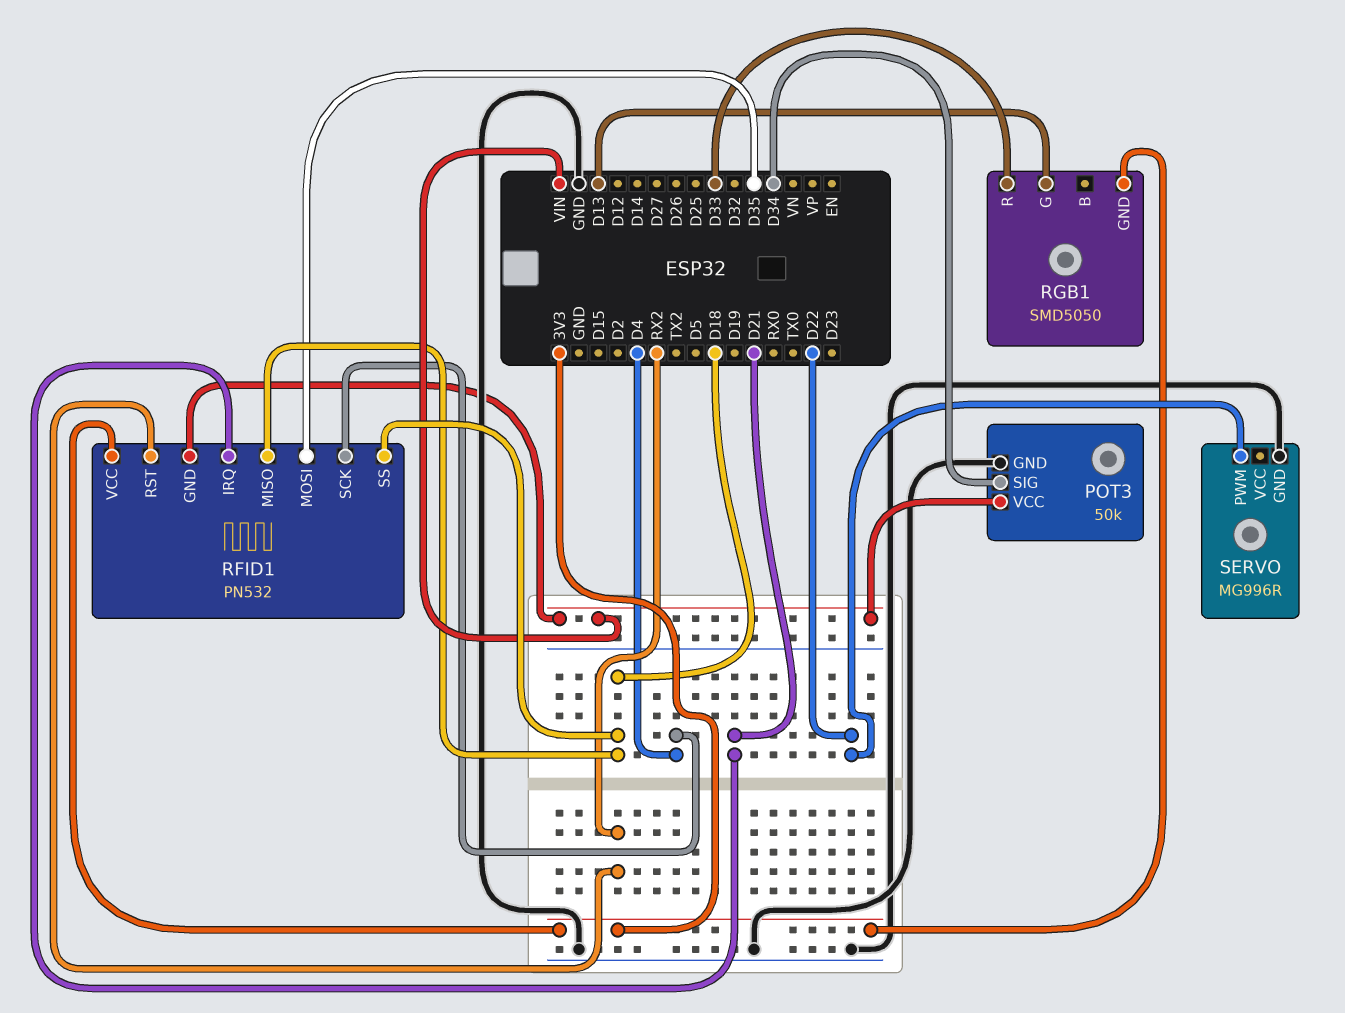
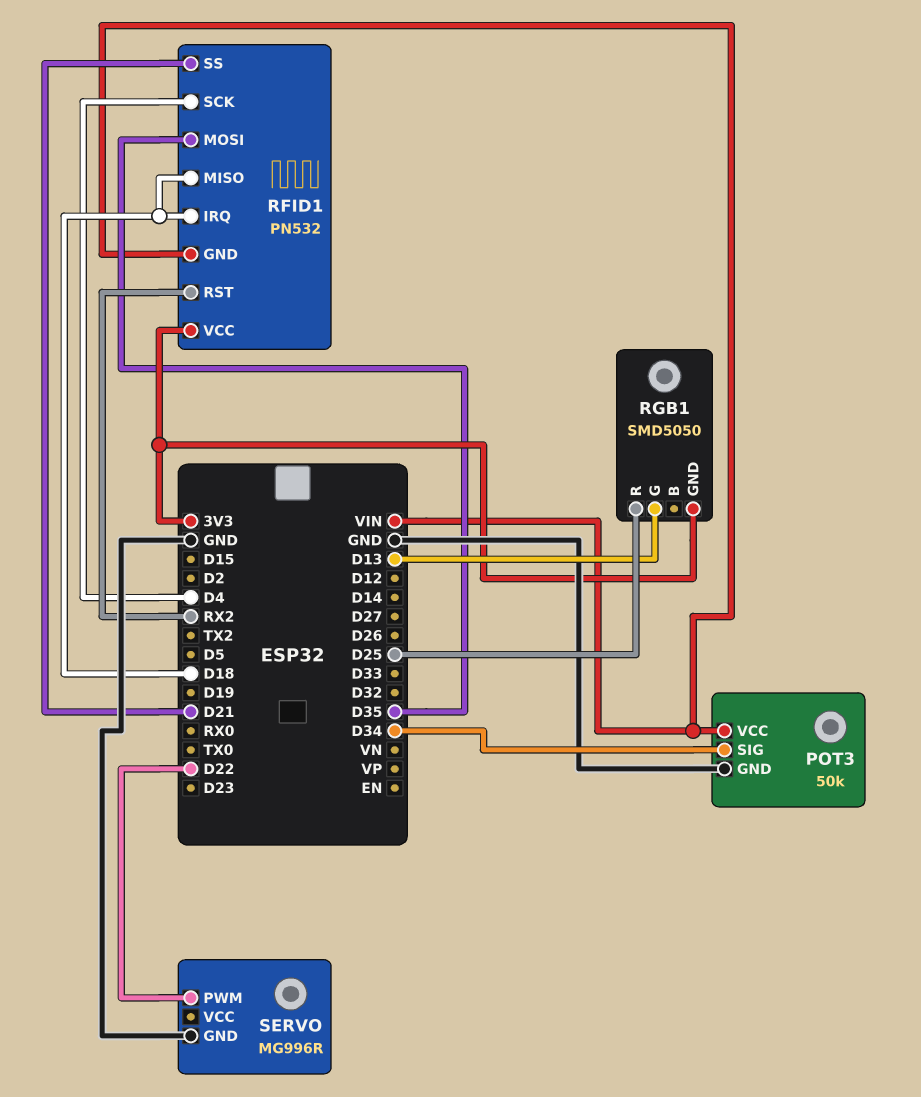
RFID1 pin IRQ: D21 -> D18
RFID1 pin SS: D18 -> D21
RGB1 pin R: D33 -> D25

